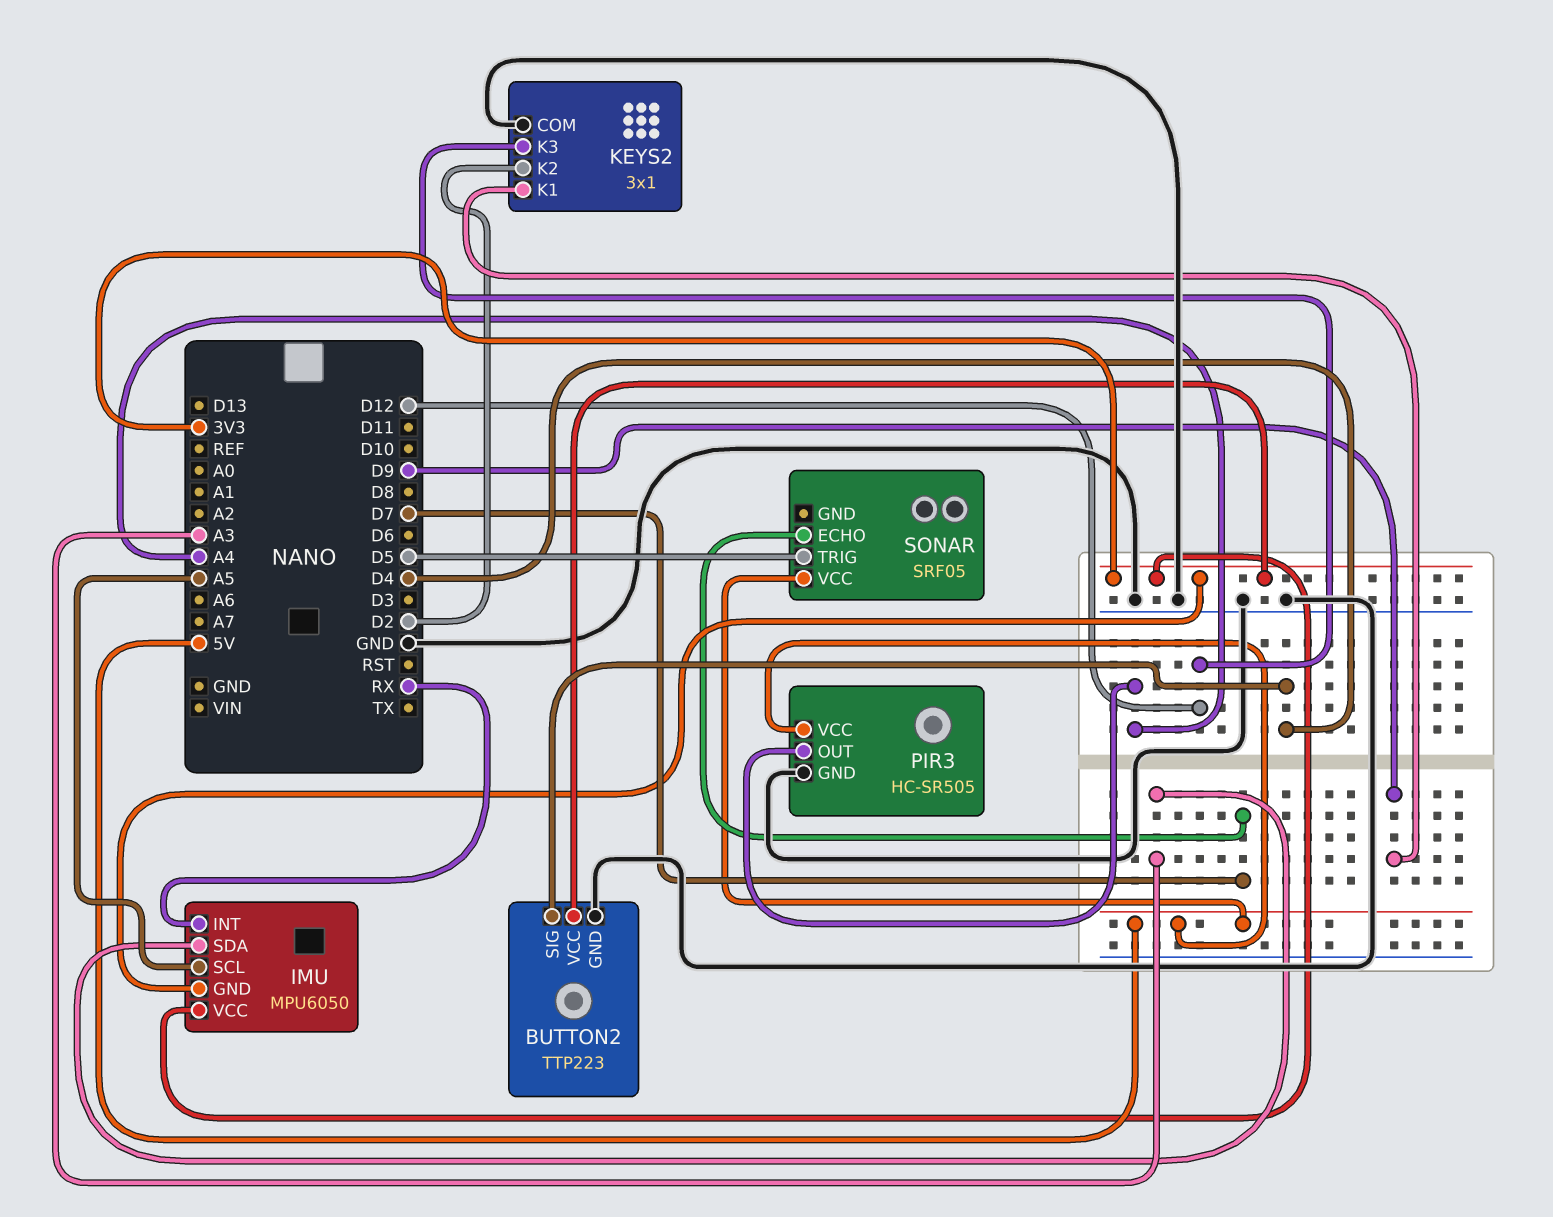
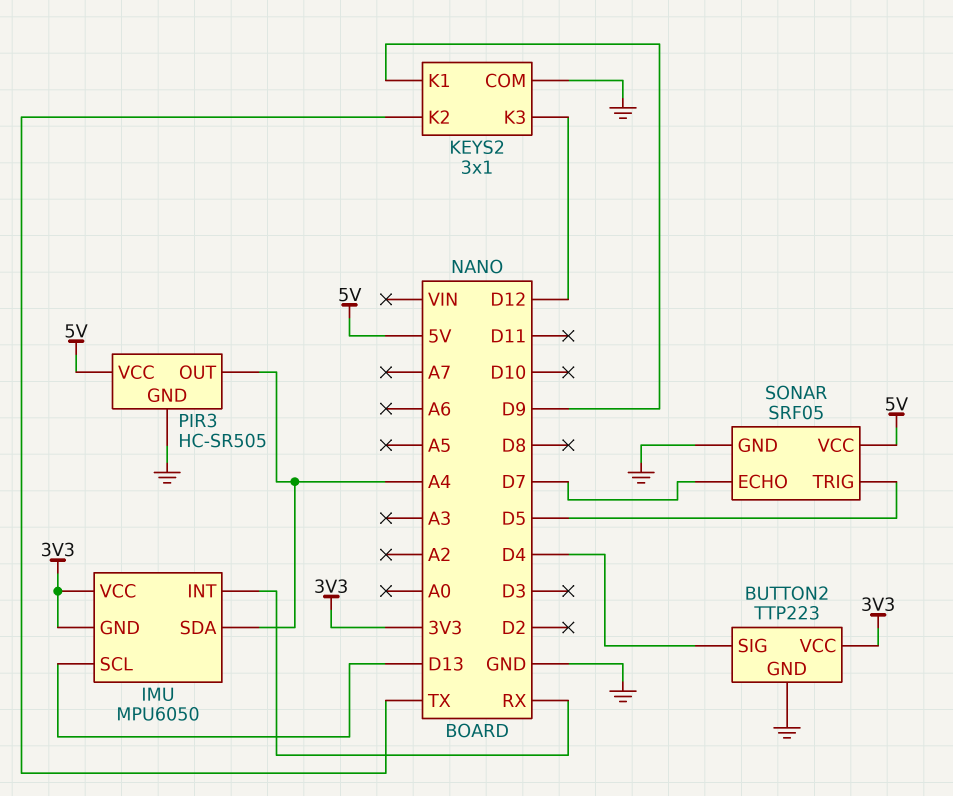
IMU pin SCL: A5 -> D13
IMU pin SDA: A3 -> A4
KEYS2 pin K2: D2 -> TX
SONAR pin GND: none -> GND

